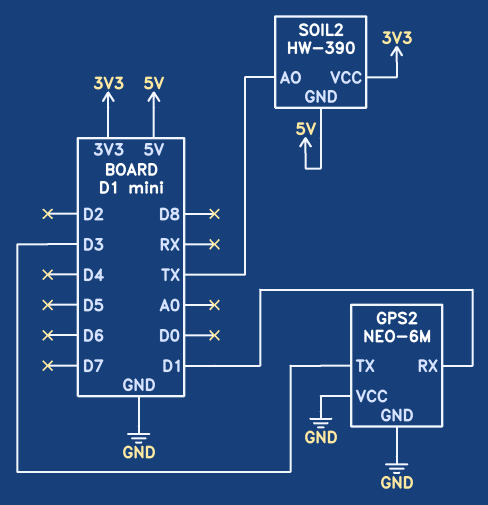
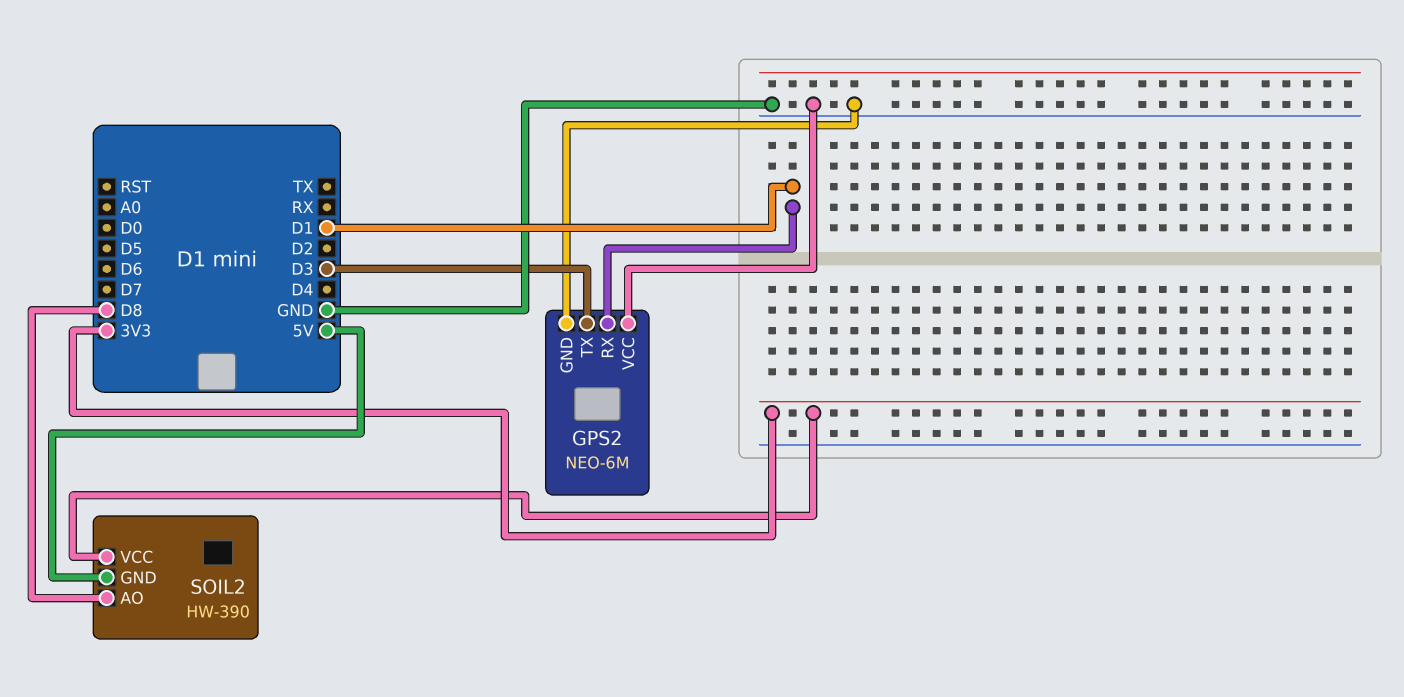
SOIL2 pin AO: TX -> D8

